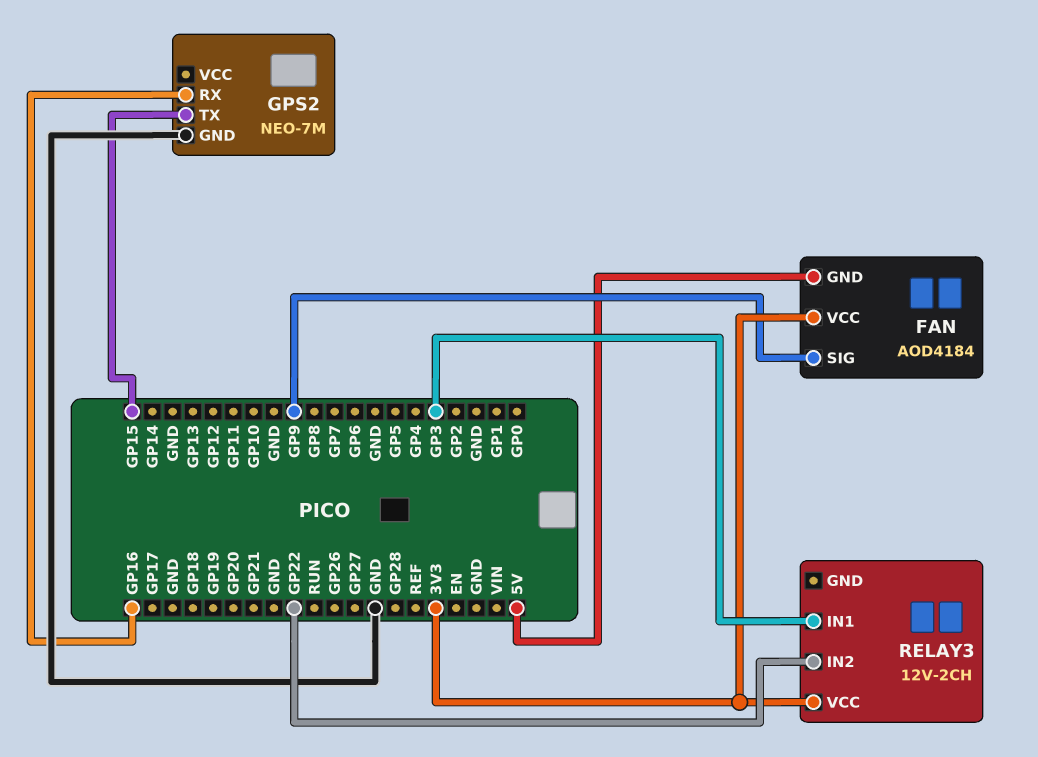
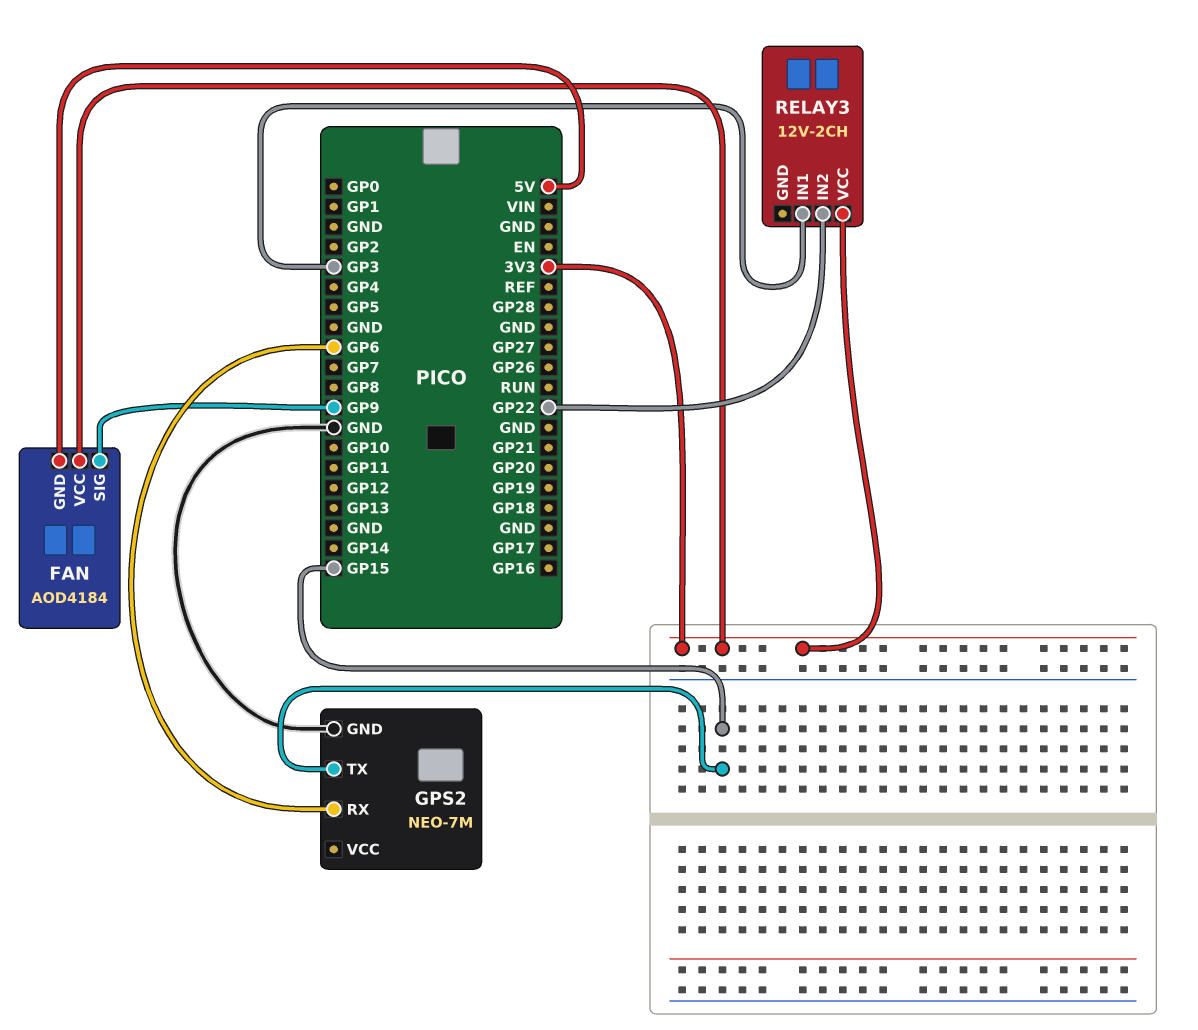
GPS2 pin RX: GP16 -> GP6

